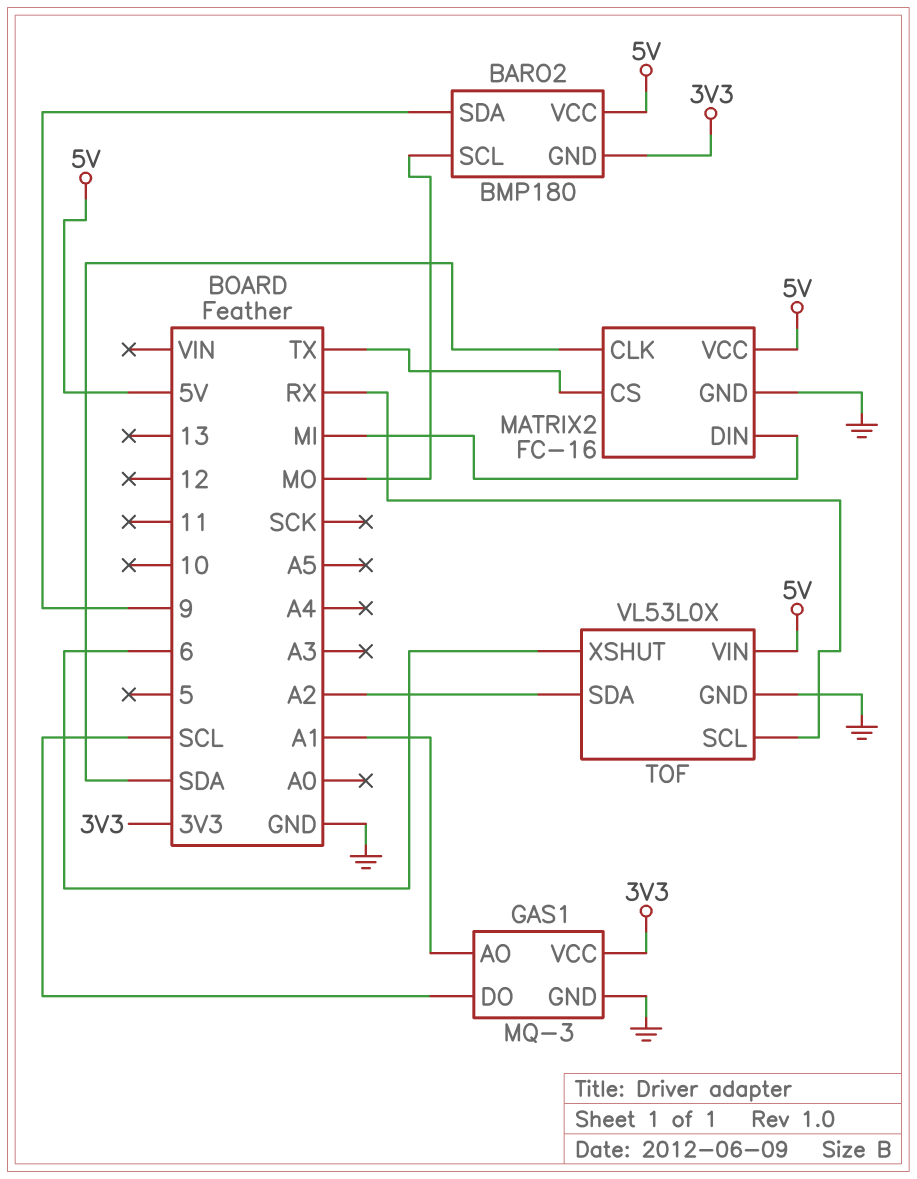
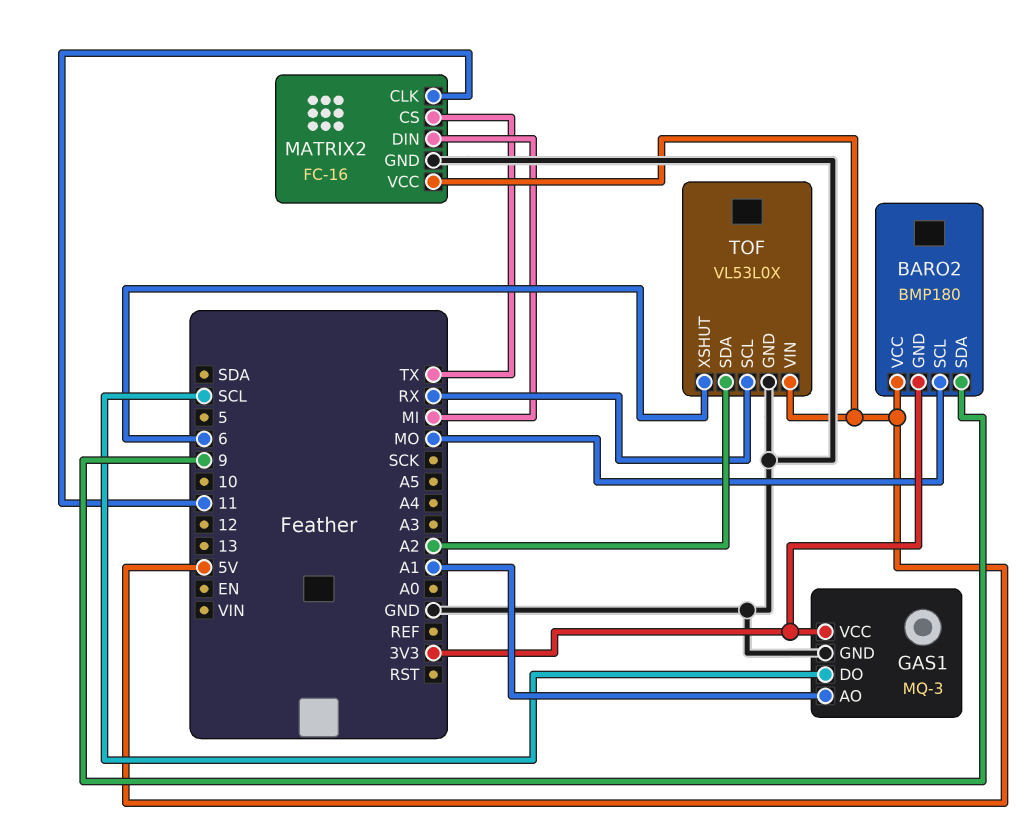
MATRIX2 pin CLK: SDA -> 11

